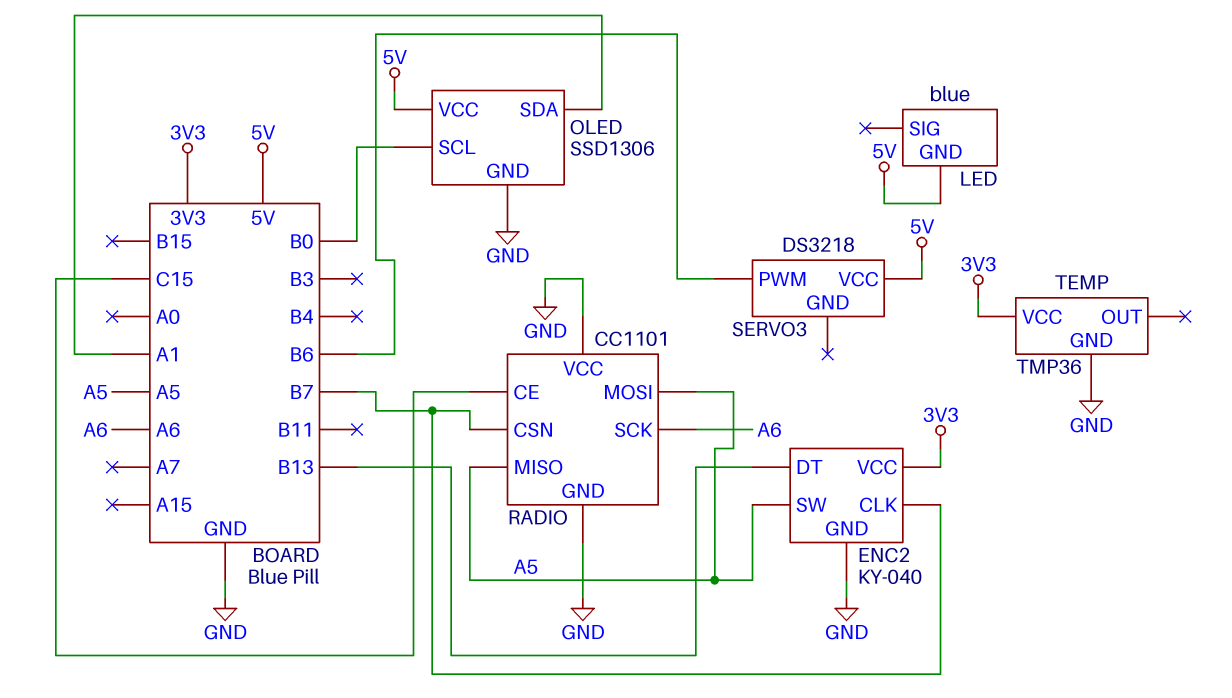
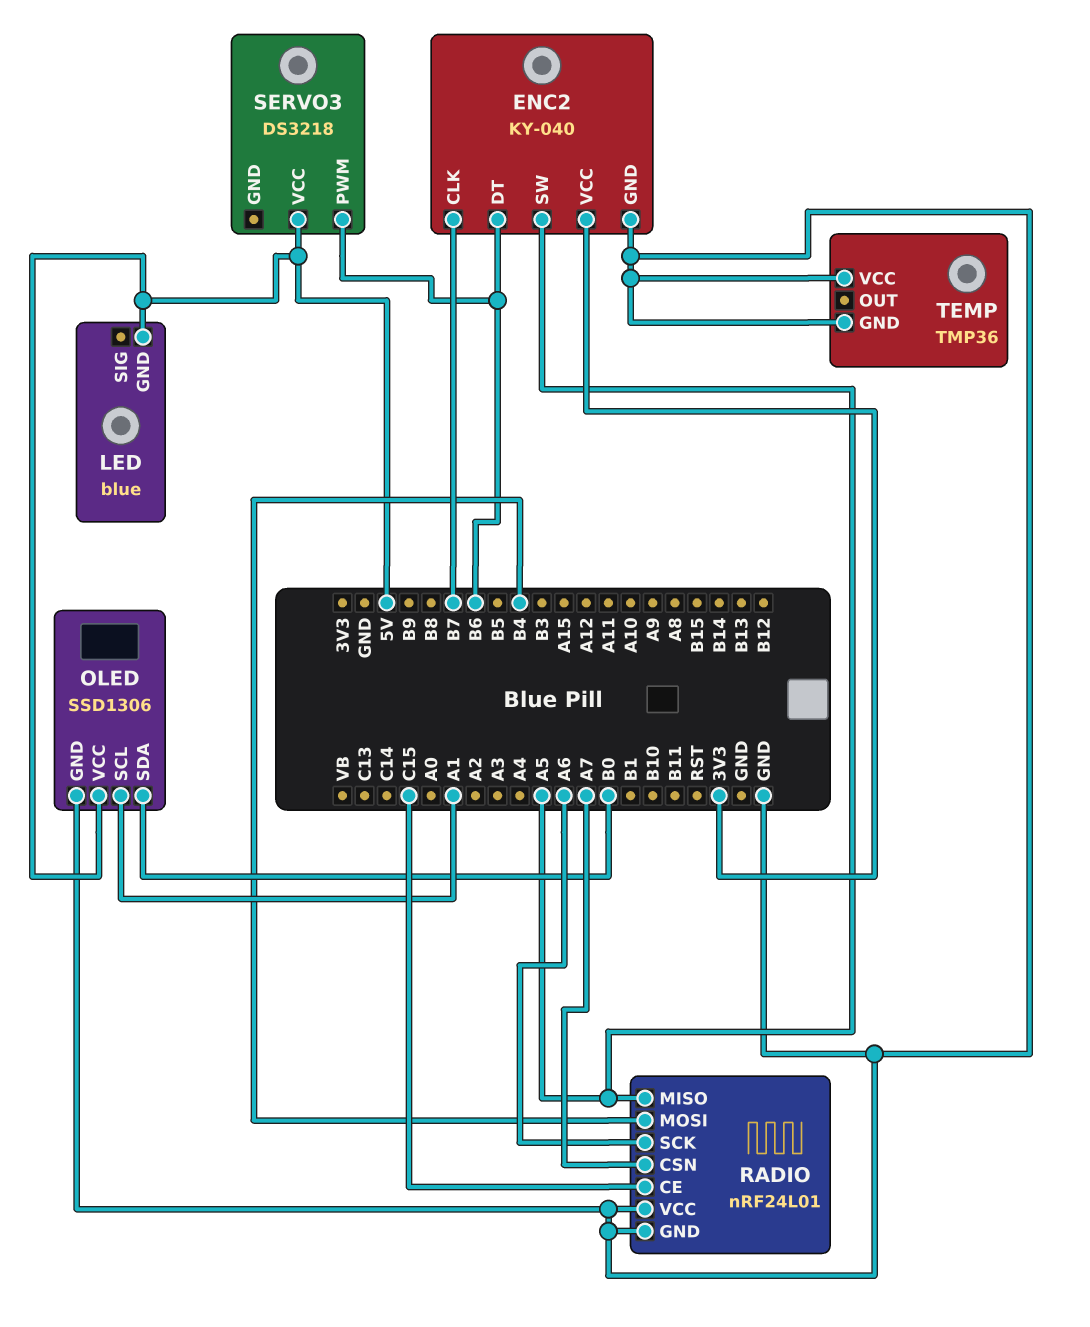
ENC2 pin DT: B13 -> B6
OLED pin SCL: B0 -> A1
OLED pin SDA: A1 -> B0
RADIO: CC1101 -> nRF24L01
RADIO pin CSN: B7 -> A7
RADIO pin MOSI: A5 -> B4
TEMP pin VCC: 3V3 -> GND

